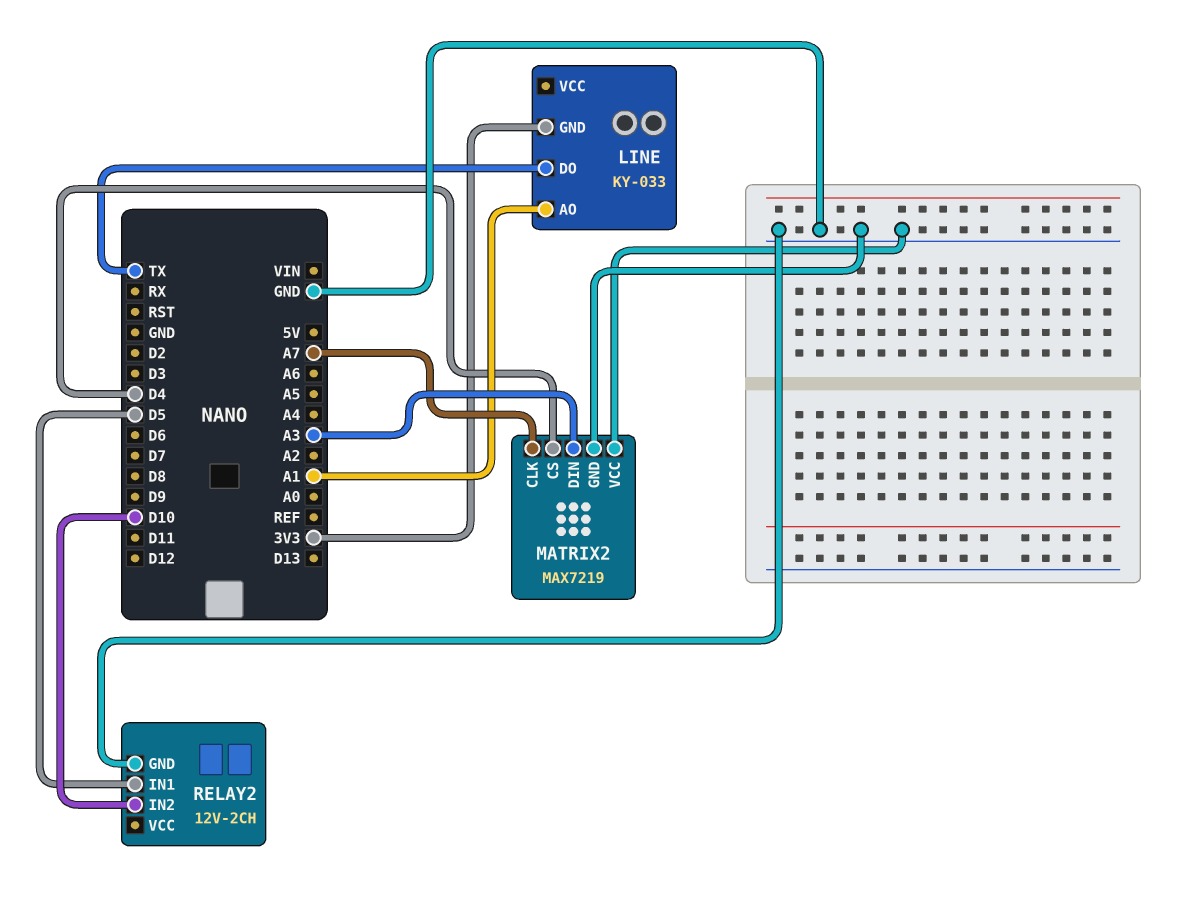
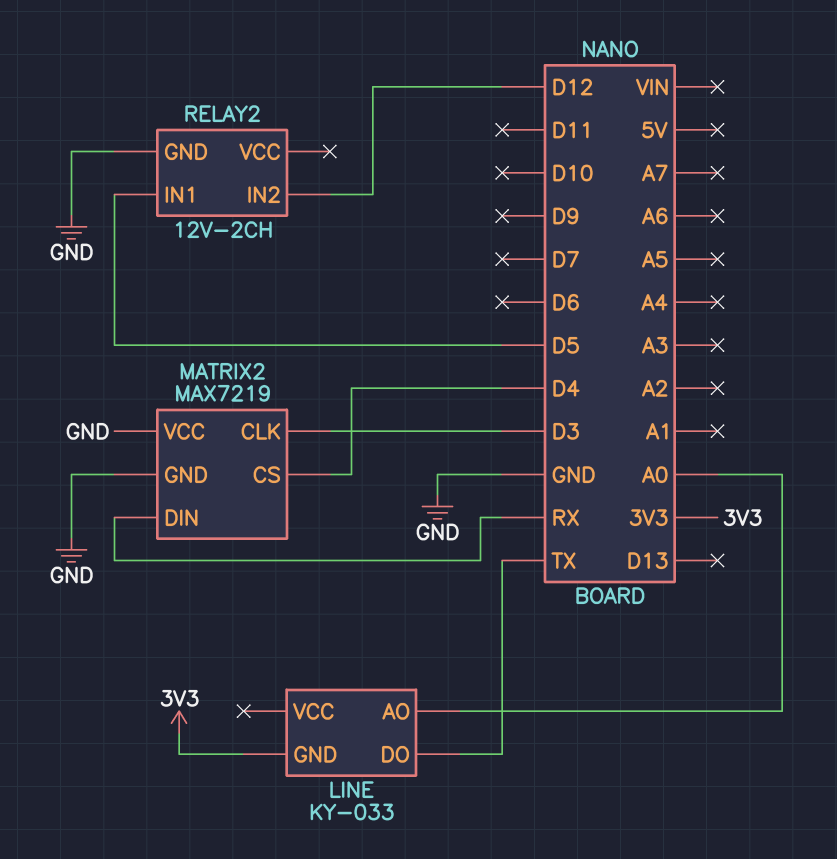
LINE pin AO: A1 -> A0
MATRIX2 pin CLK: A7 -> D3
MATRIX2 pin DIN: A3 -> RX
RELAY2 pin IN2: D10 -> D12

